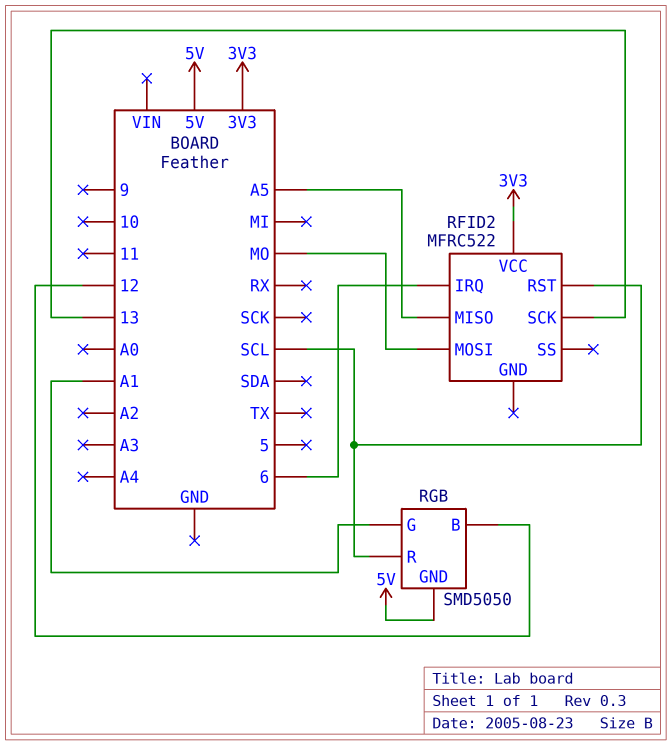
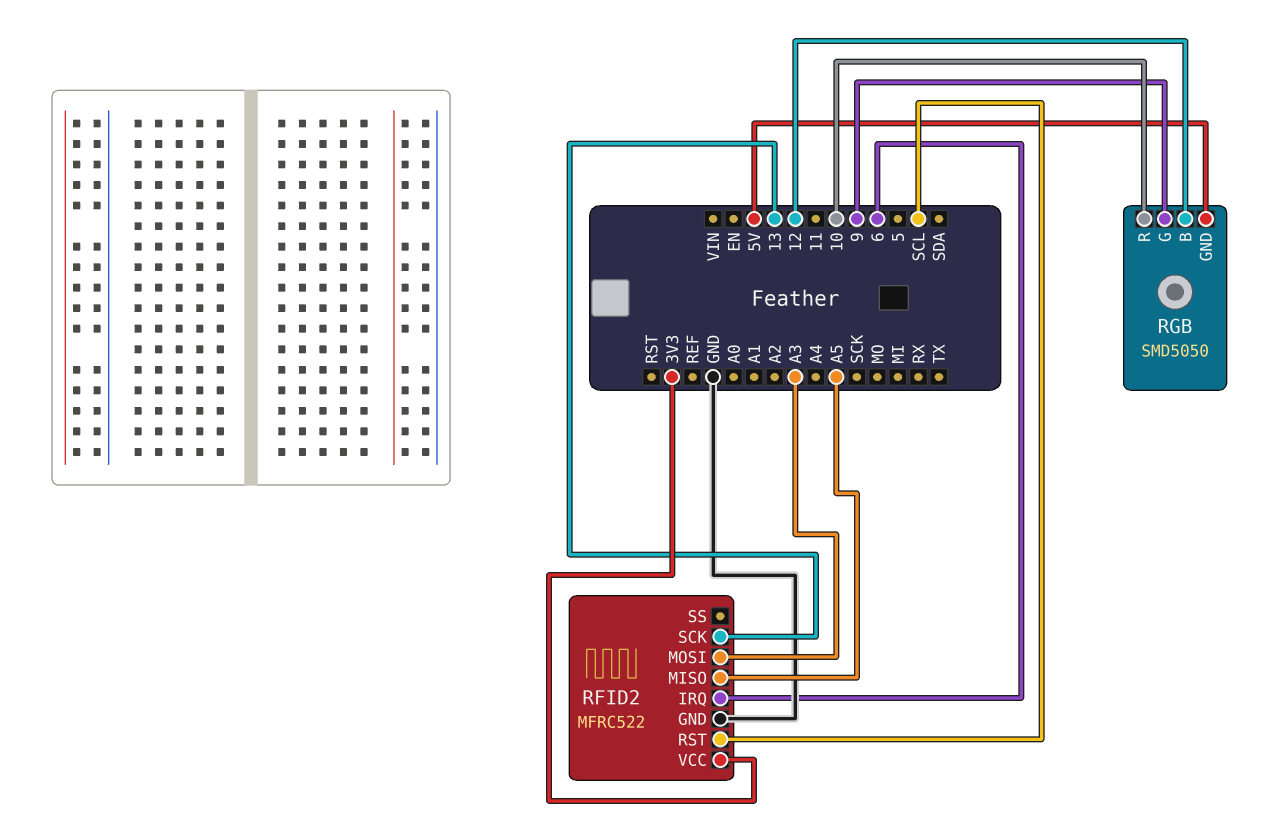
RFID2 pin GND: none -> GND
RFID2 pin MOSI: MO -> A3
RGB pin G: A1 -> 9
RGB pin R: SCL -> 10

